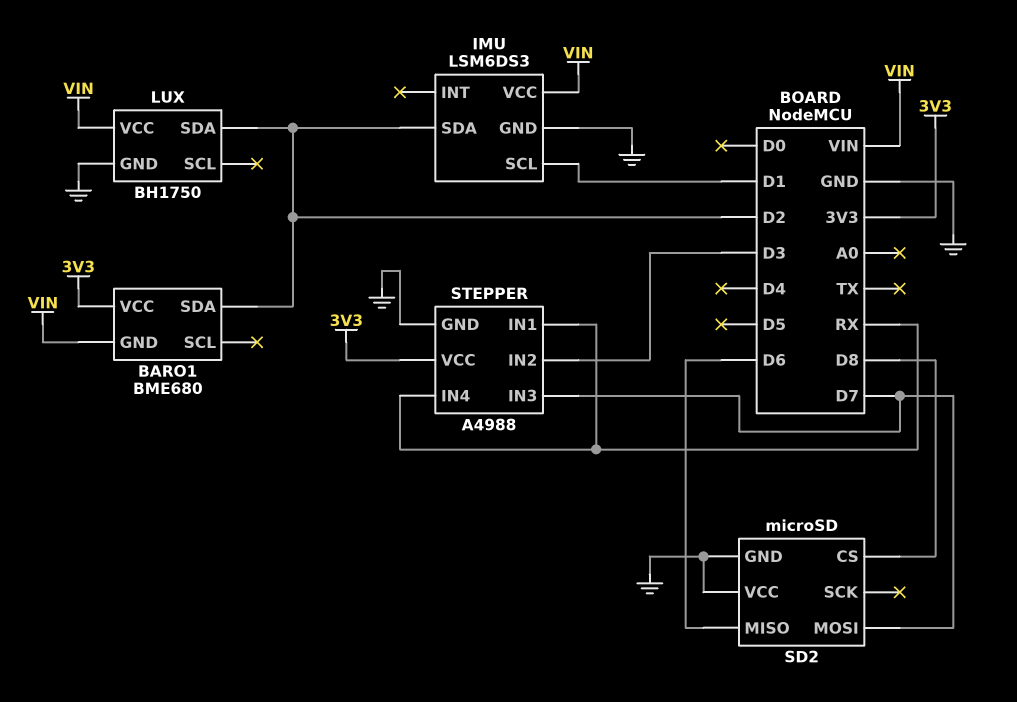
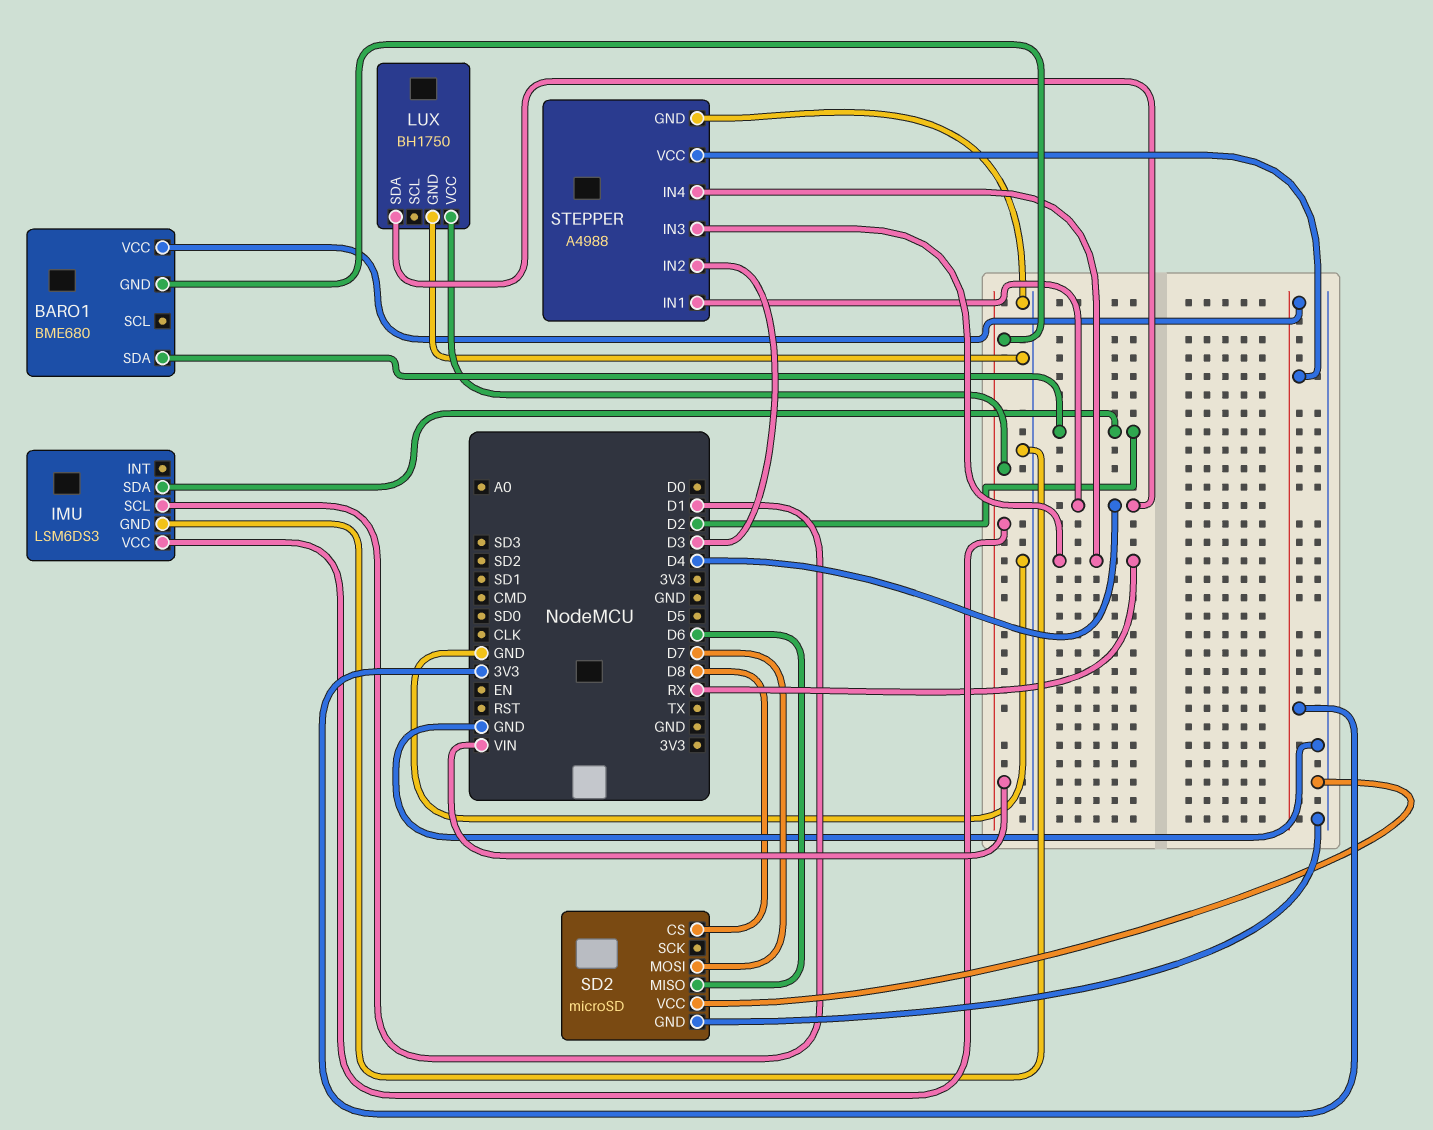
LUX pin SDA: D2 -> D4
STEPPER pin IN1: RX -> D4
STEPPER pin IN3: D7 -> RX

